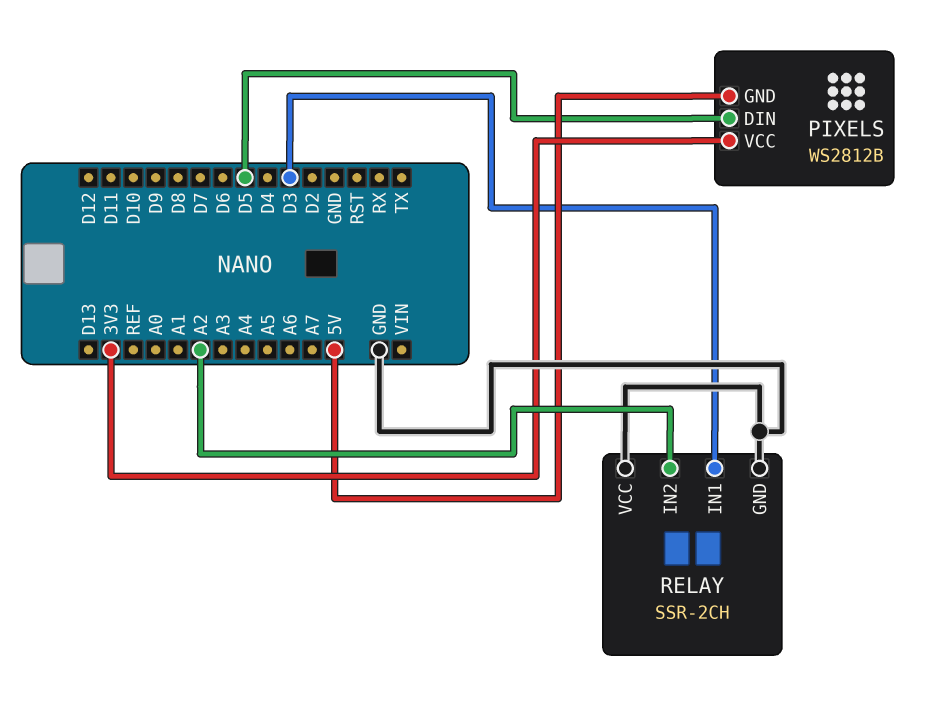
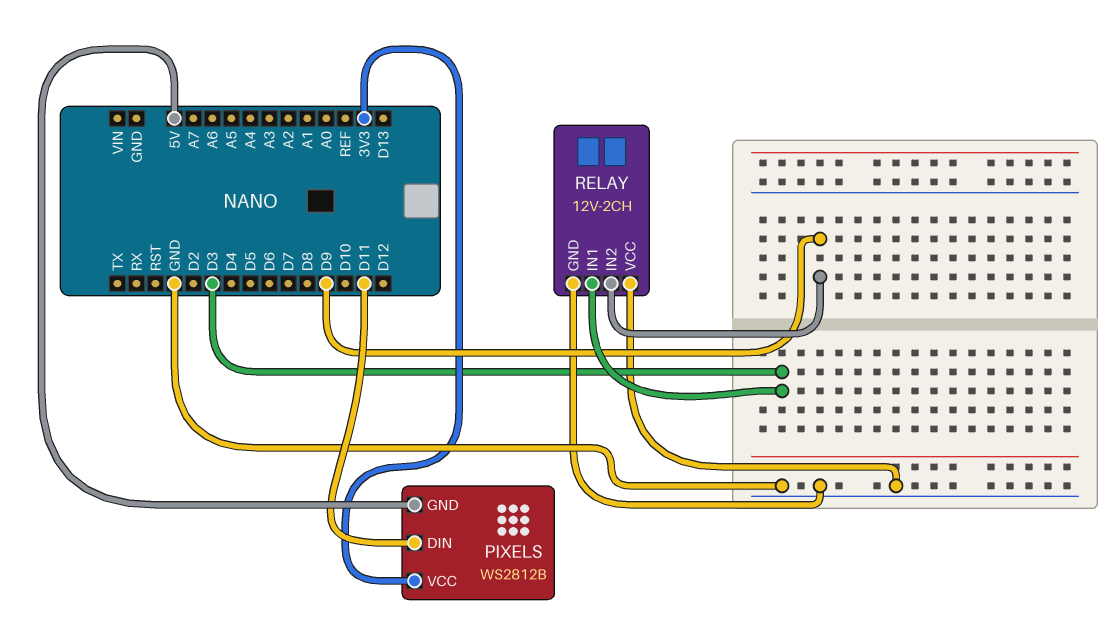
PIXELS pin DIN: D5 -> D11
RELAY: SSR-2CH -> 12V-2CH
RELAY pin IN2: A2 -> D9

